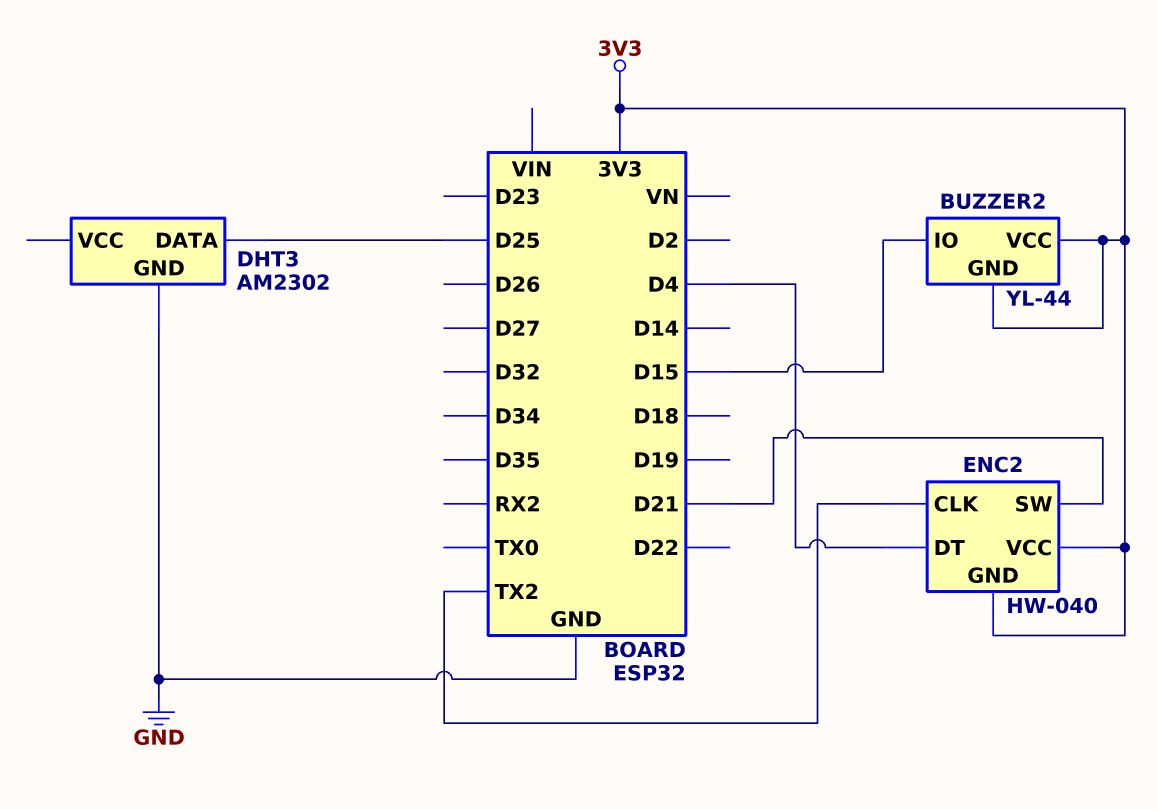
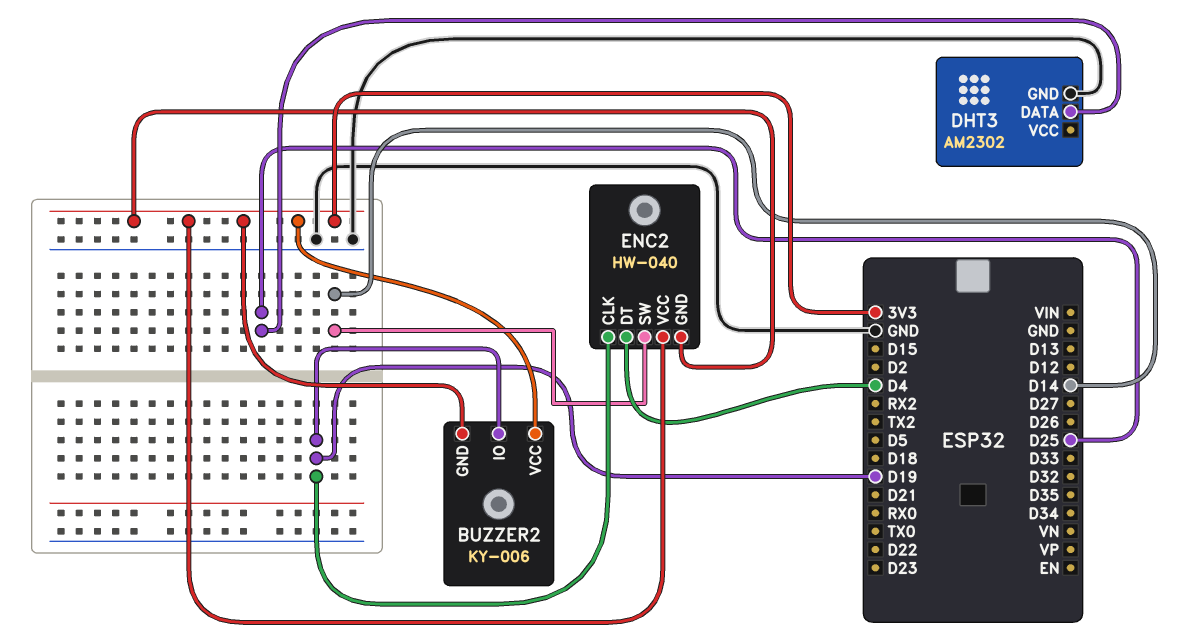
BUZZER2: YL-44 -> KY-006
BUZZER2 pin IO: D15 -> D19
ENC2 pin CLK: TX2 -> D19
ENC2 pin SW: D21 -> D14

